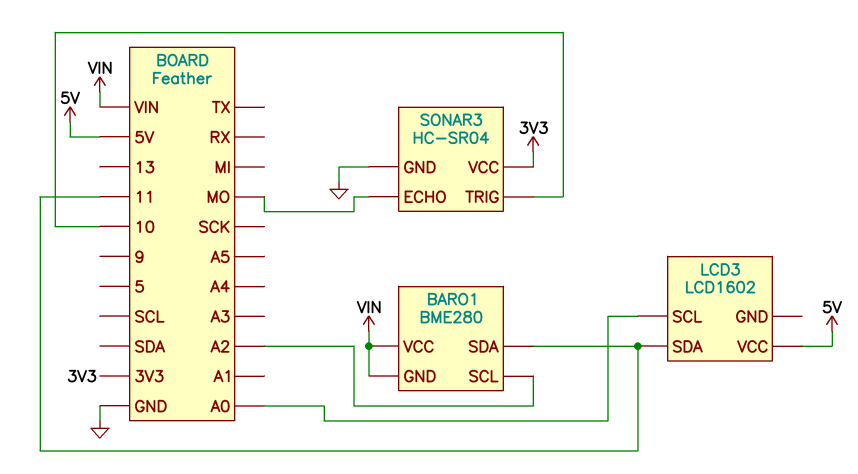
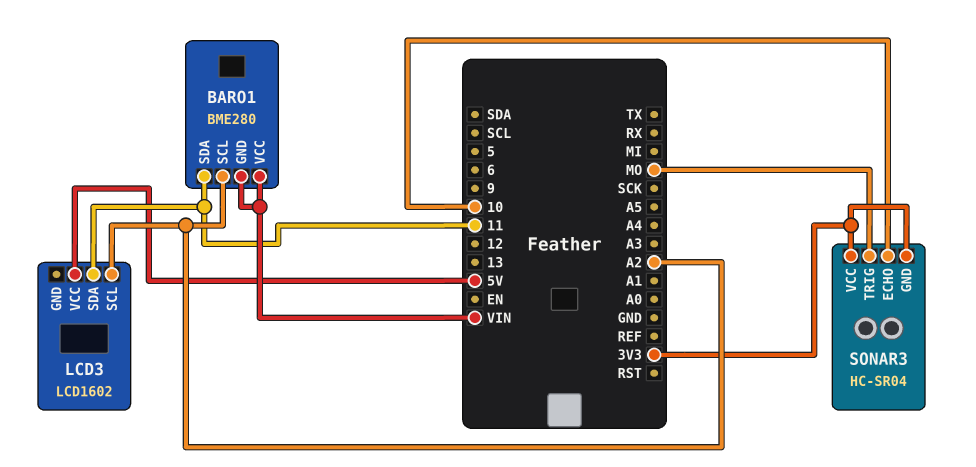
LCD3 pin SCL: A0 -> A2
SONAR3 pin ECHO: MO -> 10
SONAR3 pin GND: GND -> 3V3
SONAR3 pin TRIG: 10 -> MO

